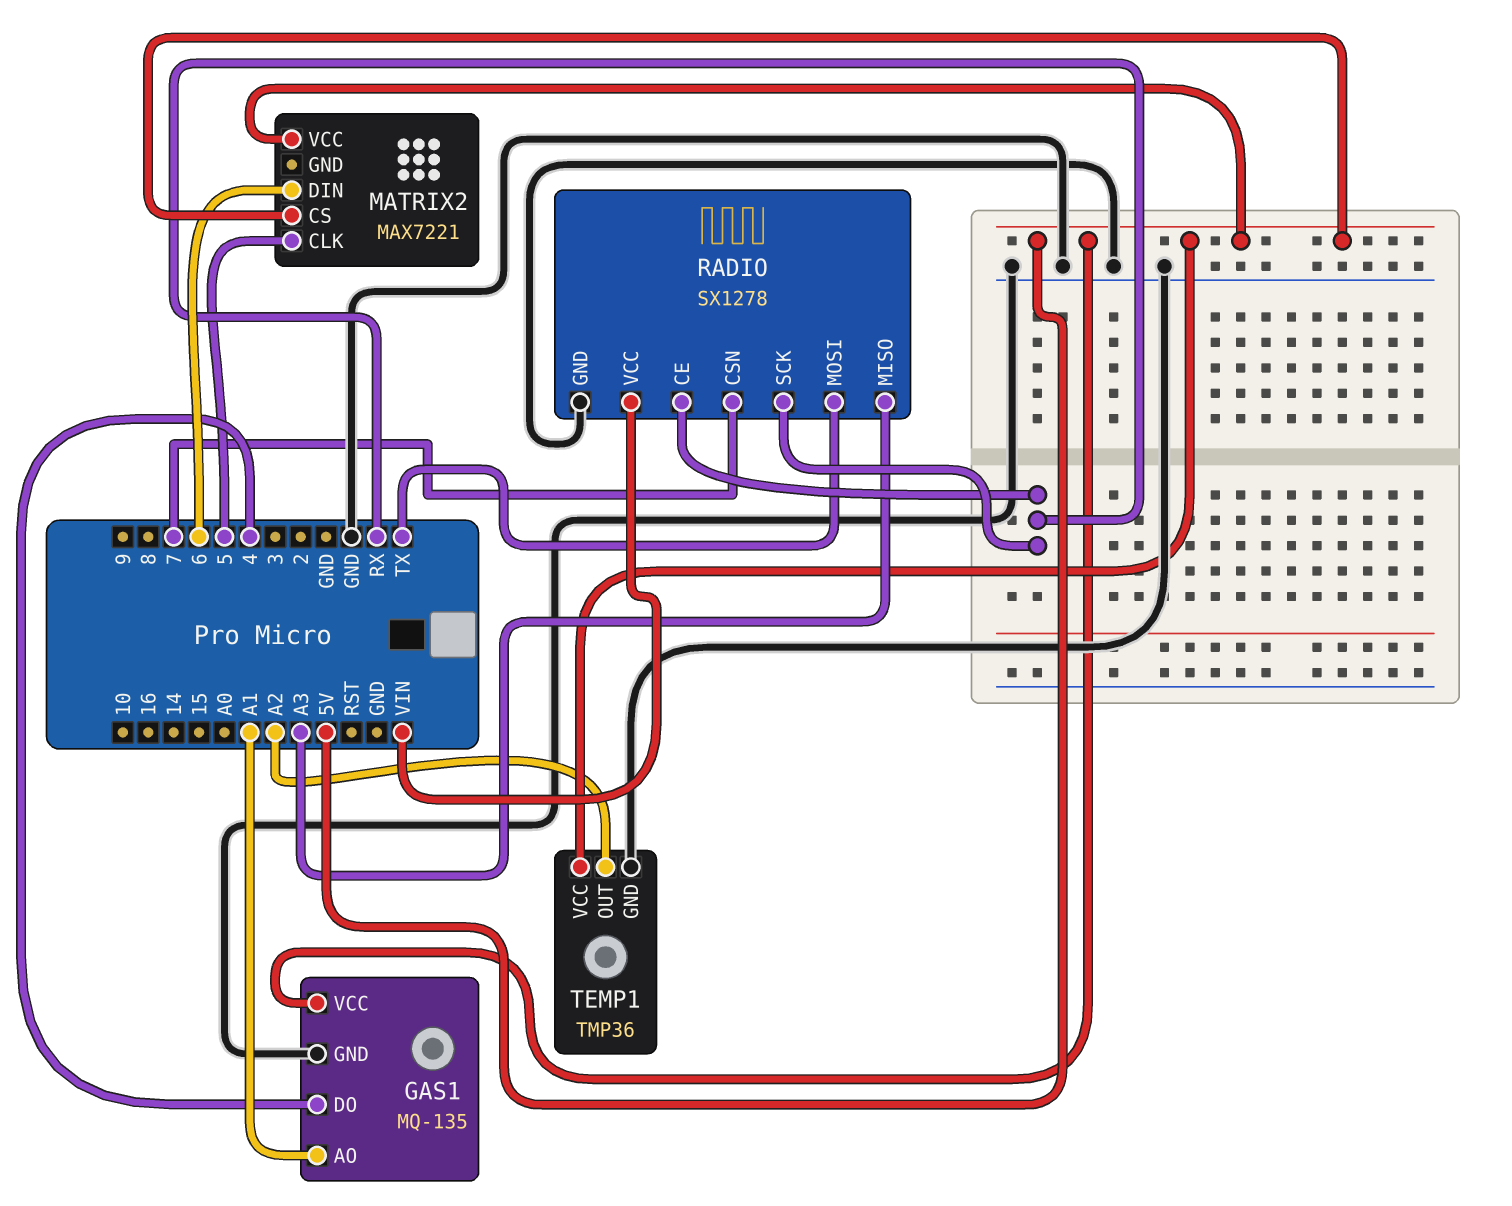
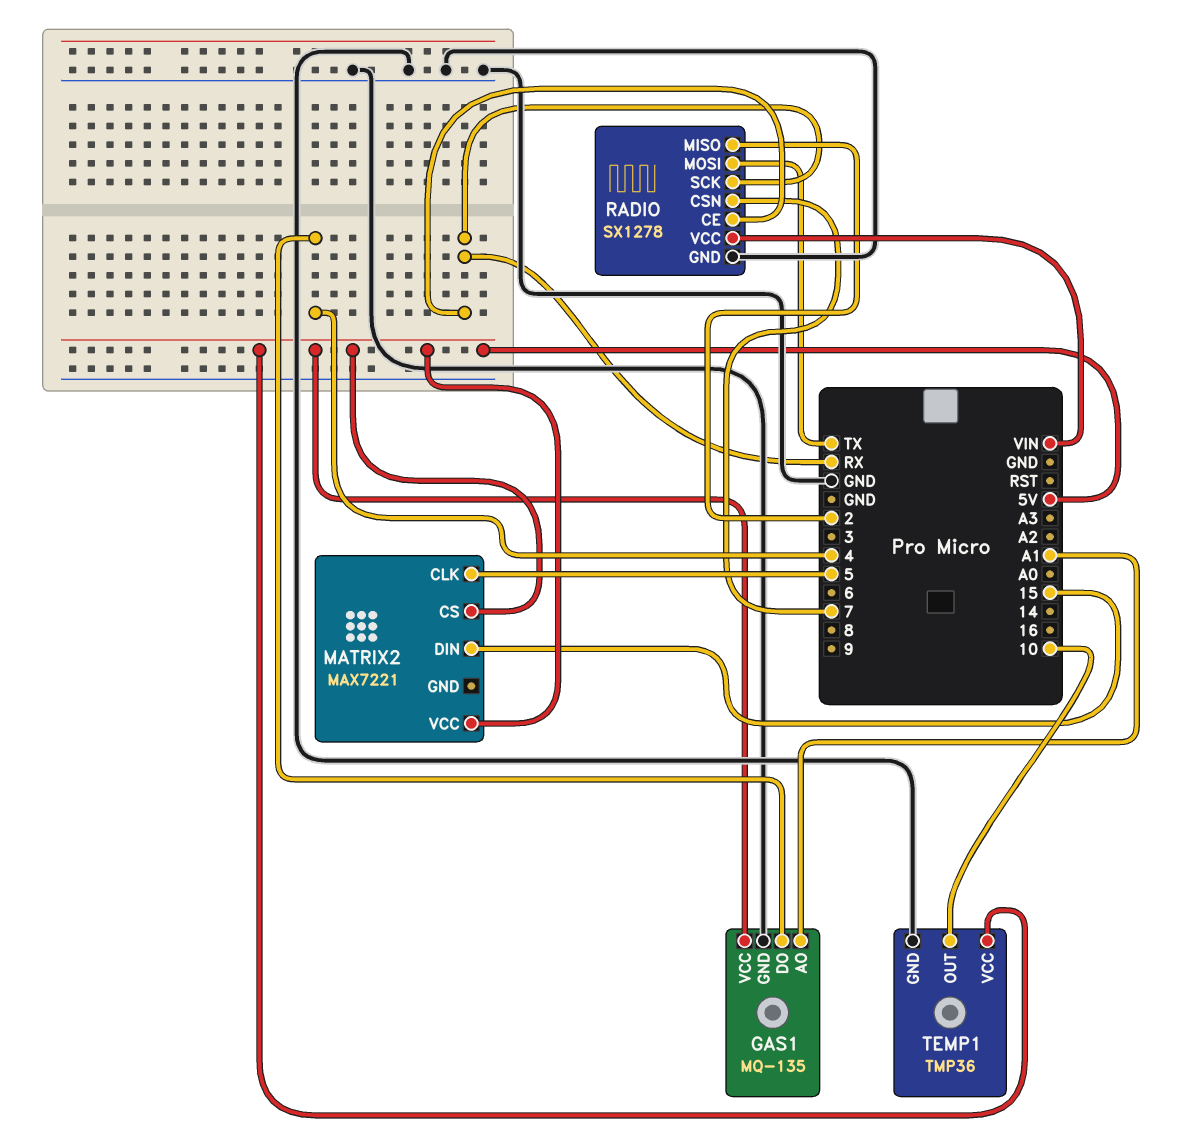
MATRIX2 pin DIN: 6 -> 15
RADIO pin MISO: A3 -> 2
TEMP1 pin OUT: A2 -> 10

